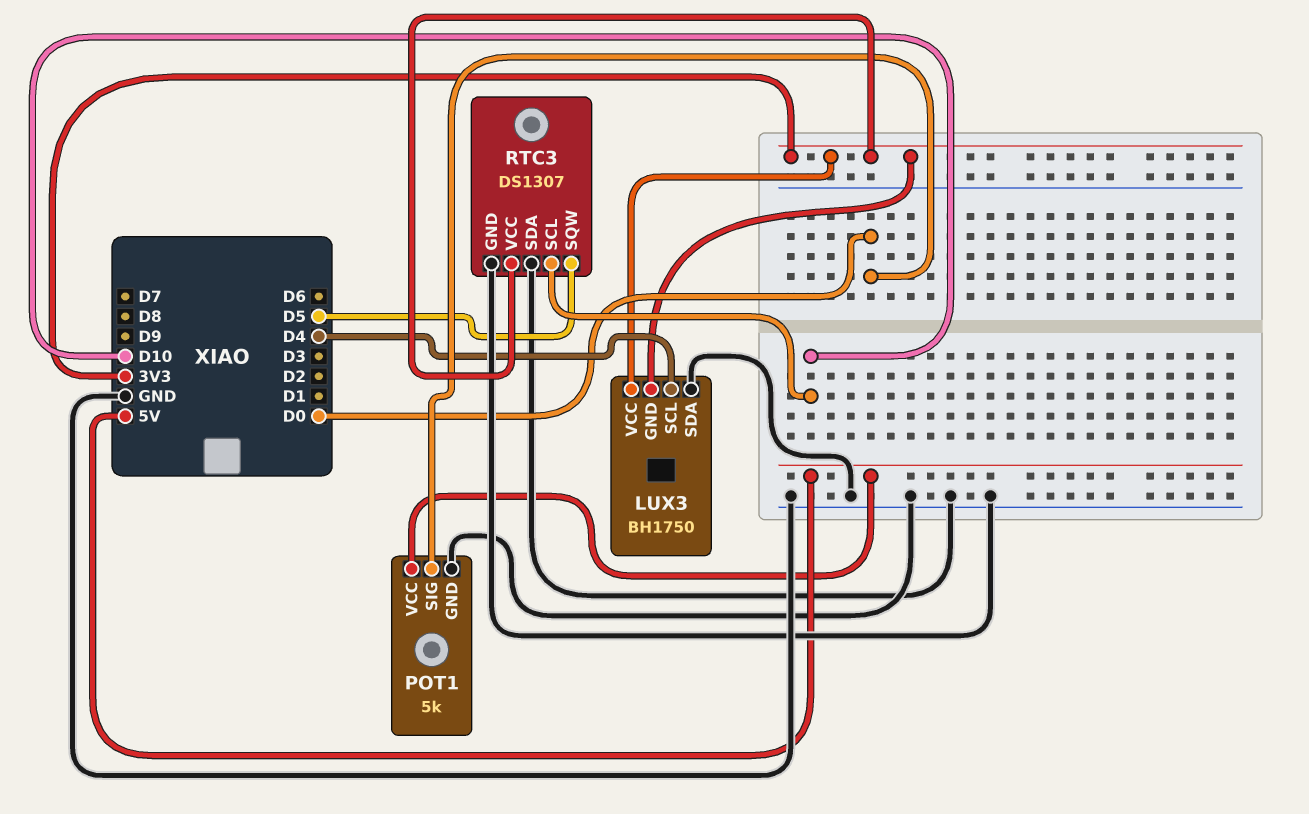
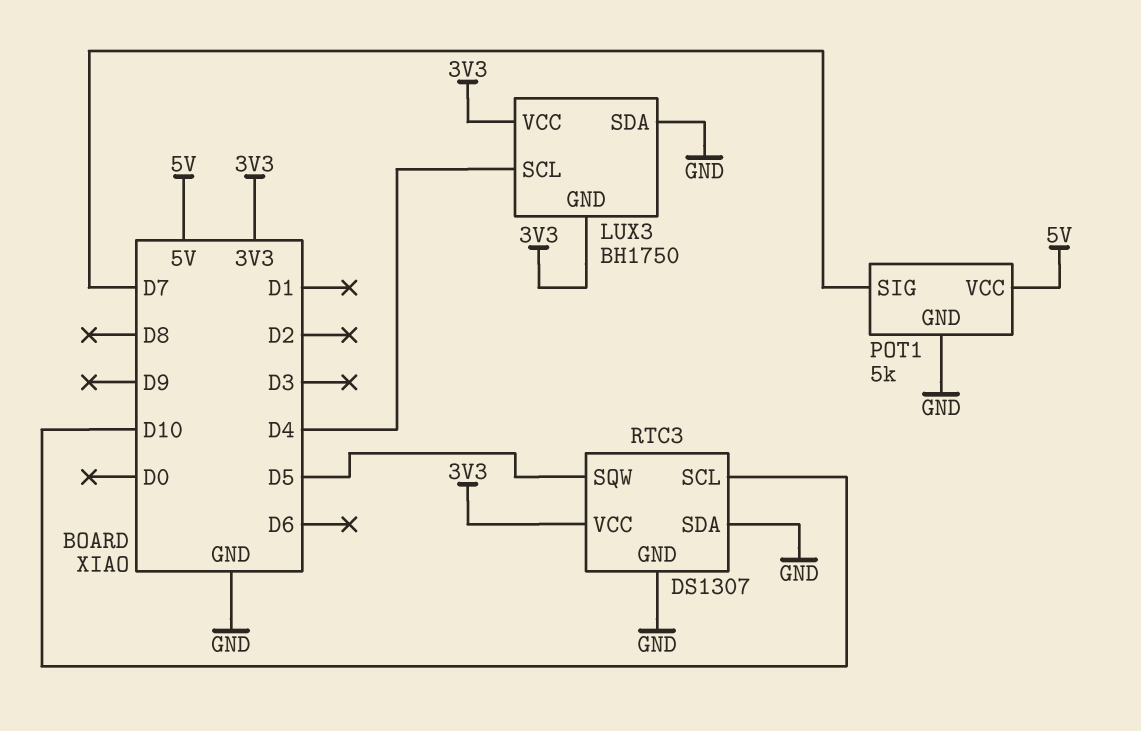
POT1 pin SIG: D0 -> D7

